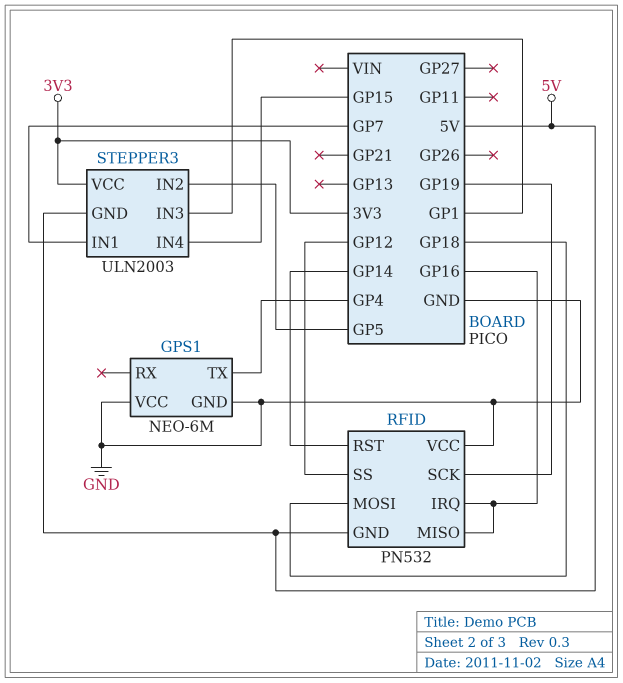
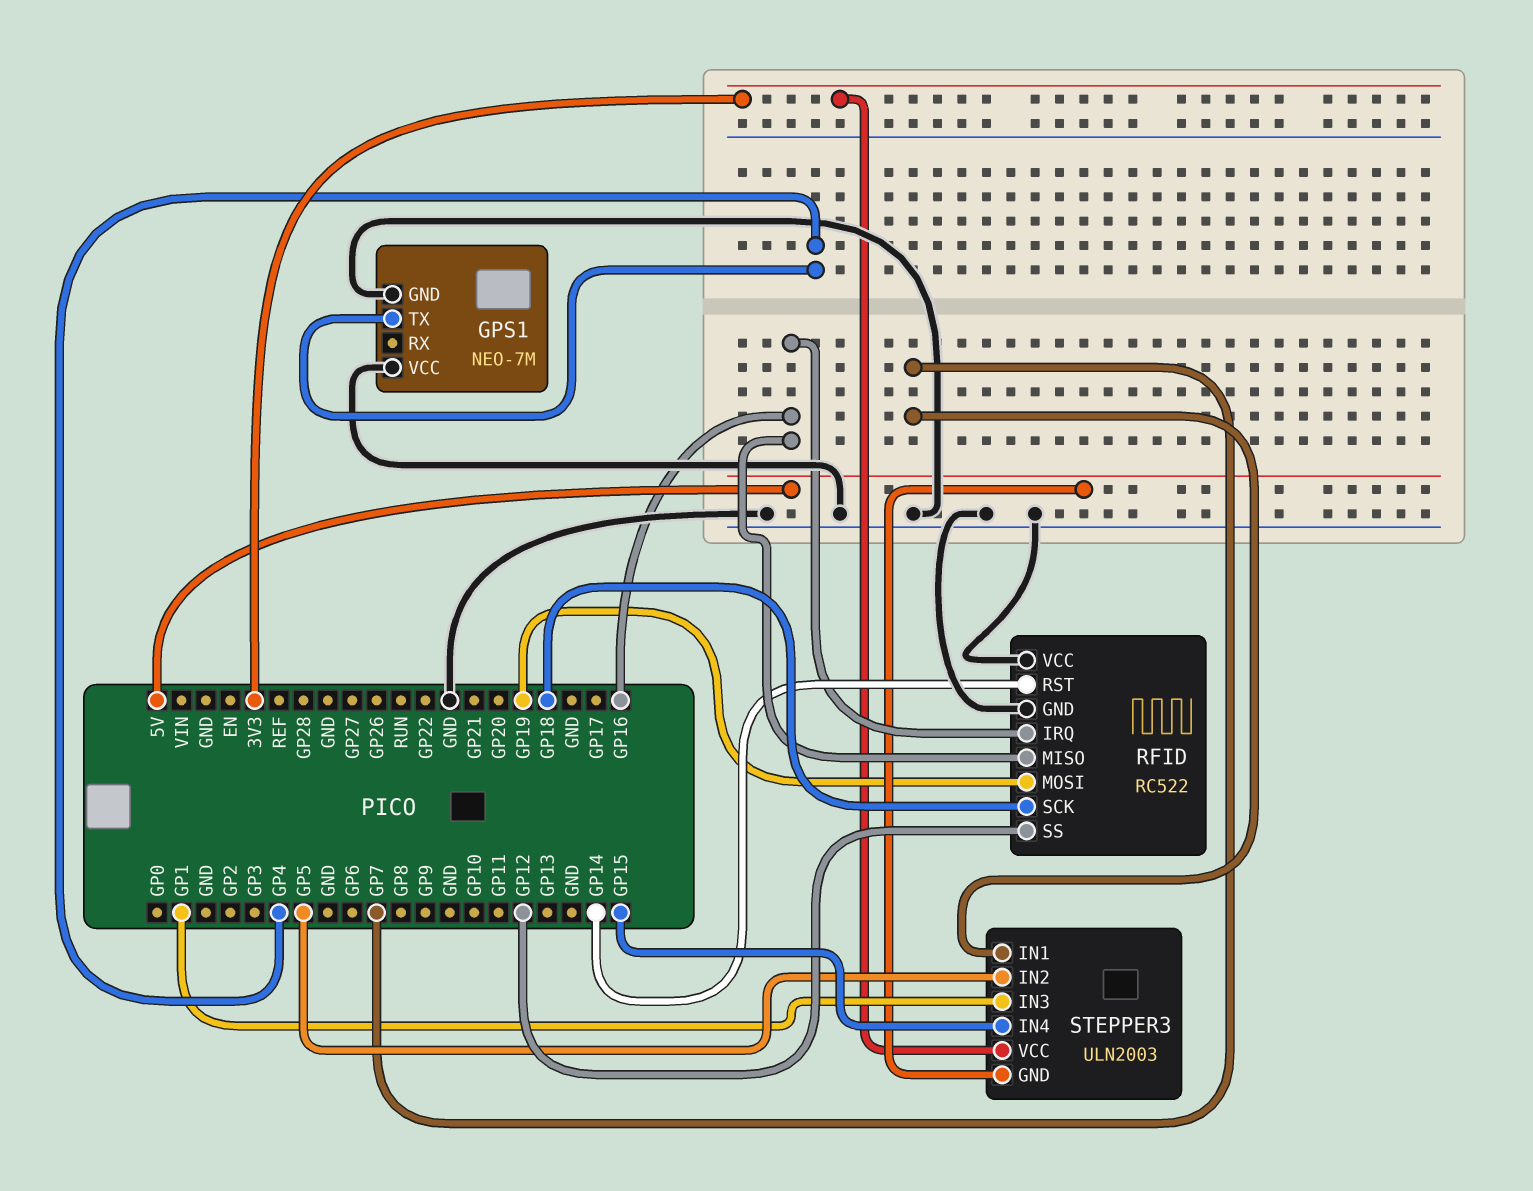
GPS1: NEO-6M -> NEO-7M
RFID: PN532 -> RC522
RFID pin GND: 5V -> GND
RFID pin MOSI: GP18 -> GP19
RFID pin SCK: GP19 -> GP18

